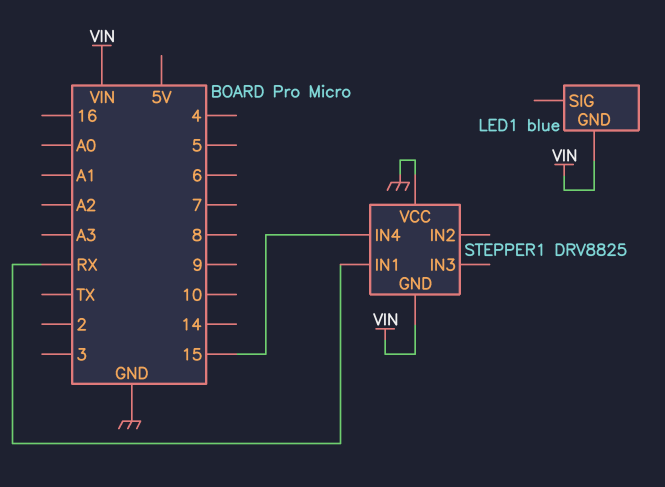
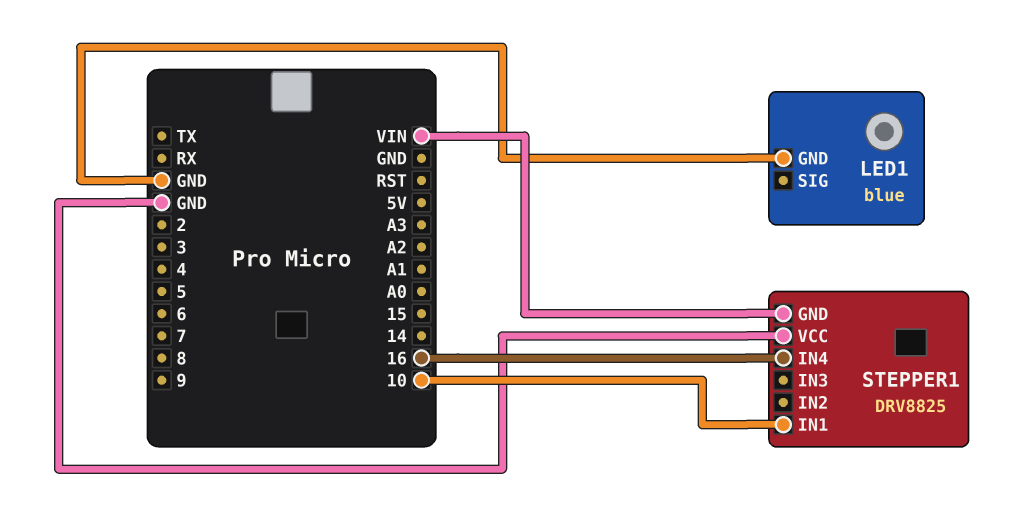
LED1 pin GND: VIN -> GND
STEPPER1 pin IN1: RX -> 10
STEPPER1 pin IN4: 15 -> 16

